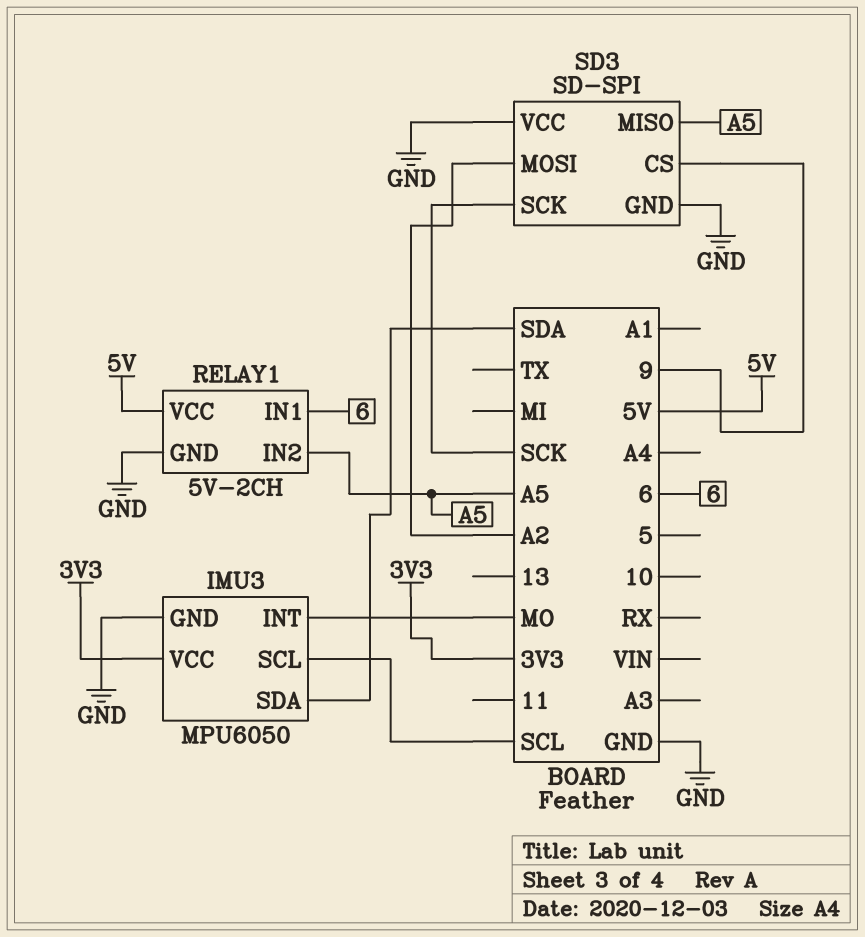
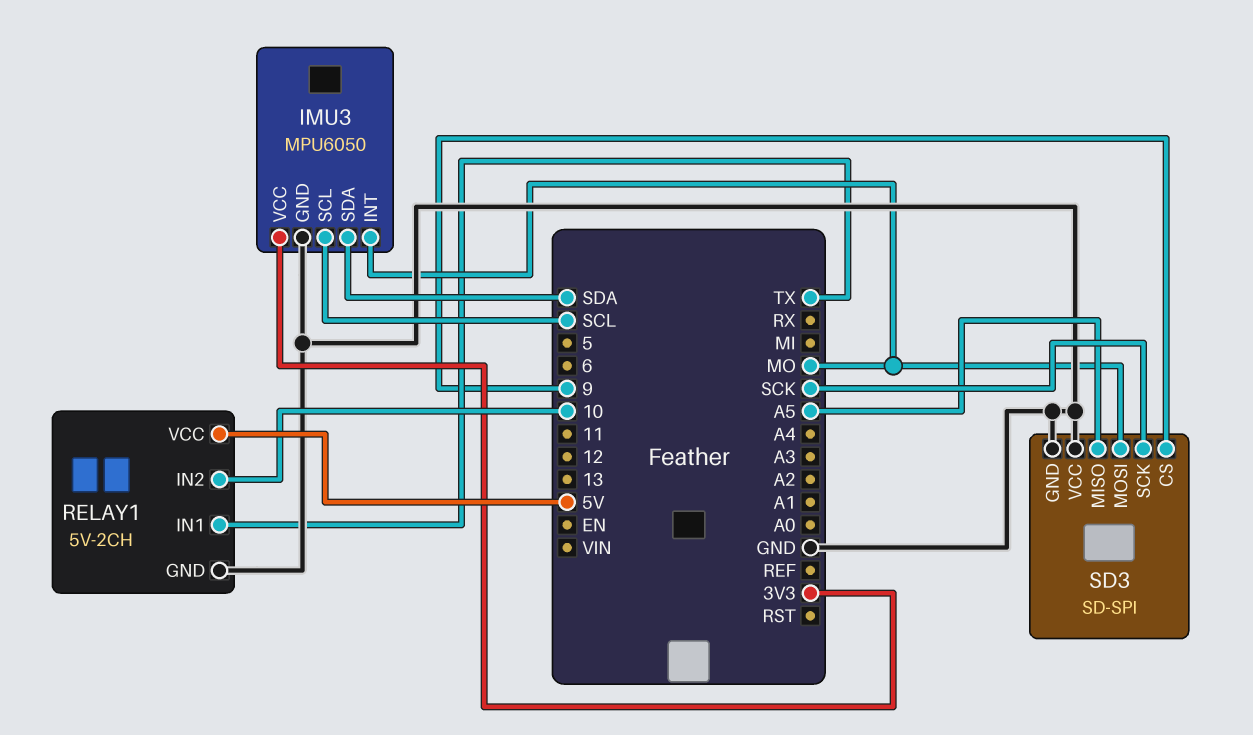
RELAY1 pin IN1: 6 -> TX
RELAY1 pin IN2: A5 -> 10
SD3 pin MOSI: A2 -> MO

